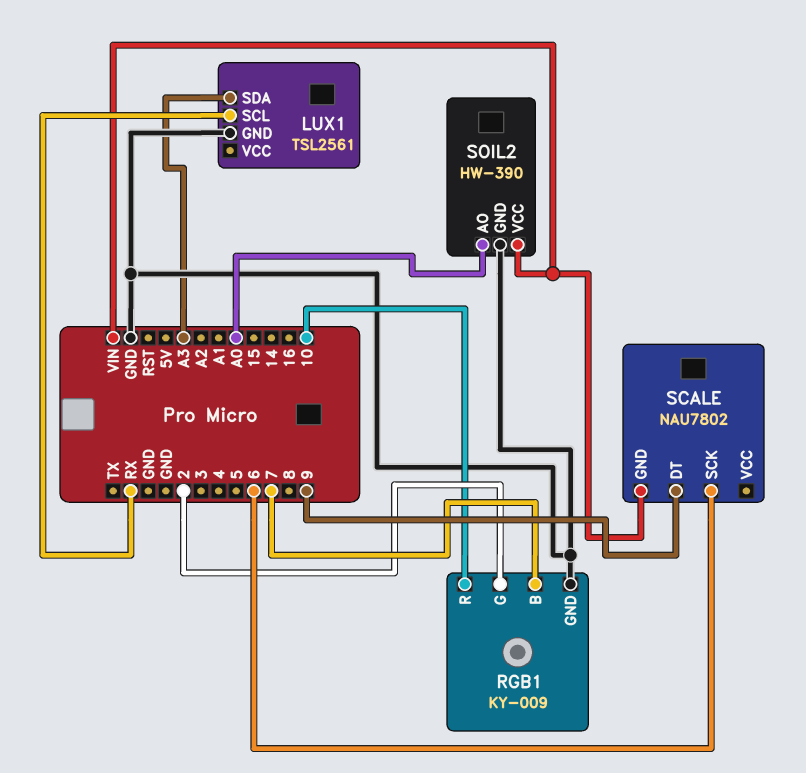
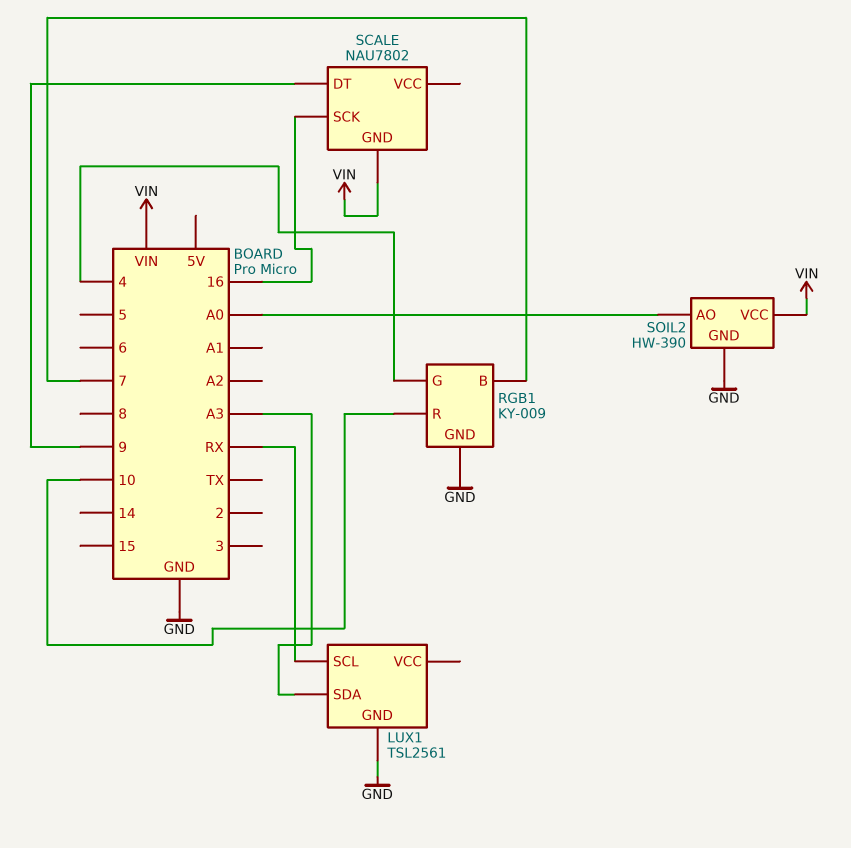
RGB1 pin G: 2 -> 4
SCALE pin SCK: 6 -> 16

